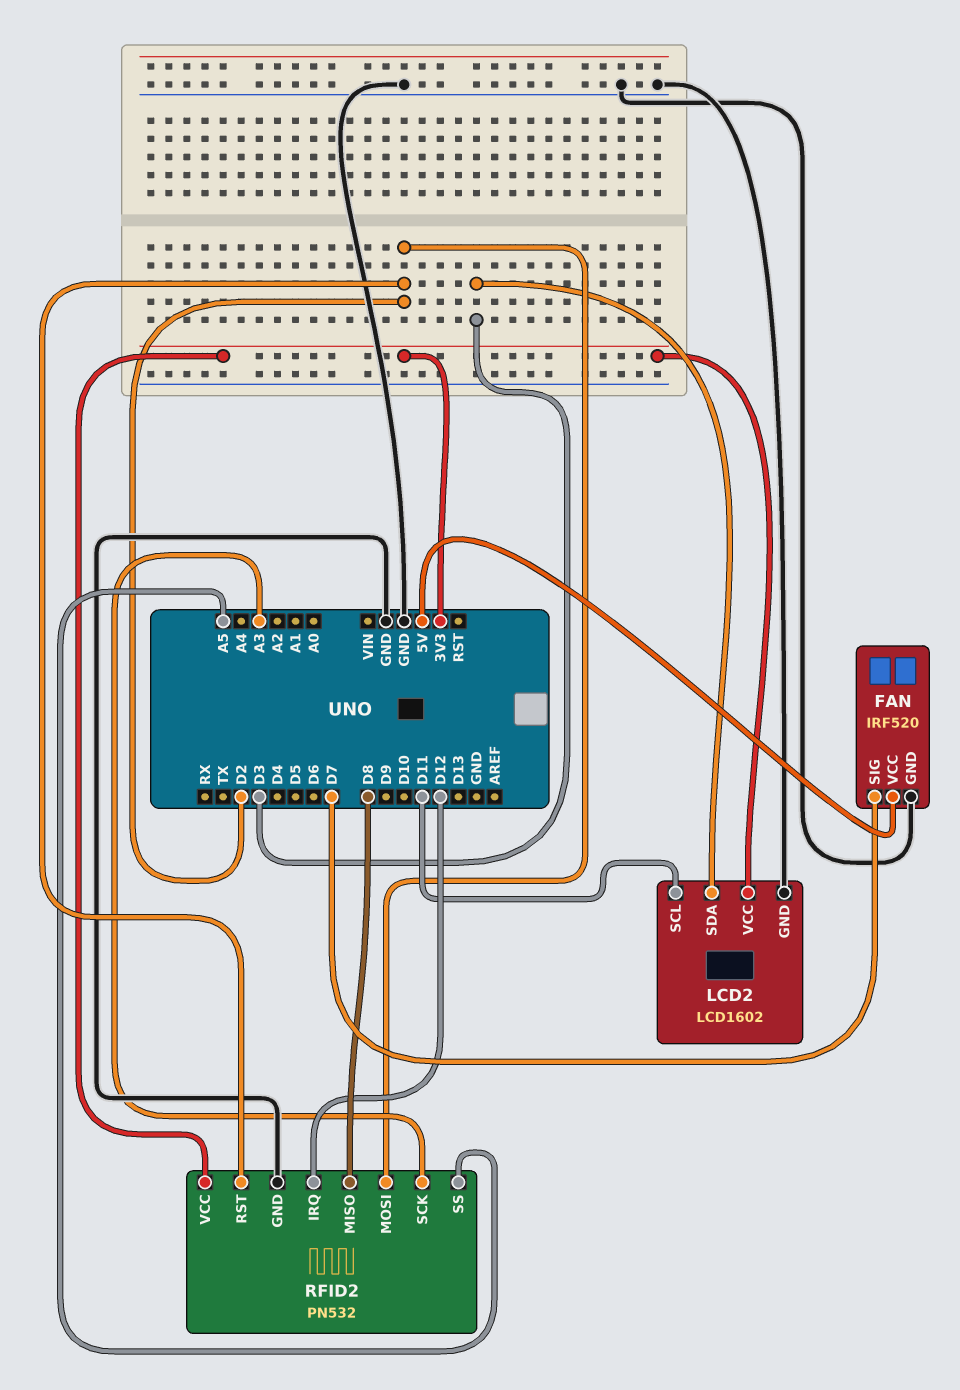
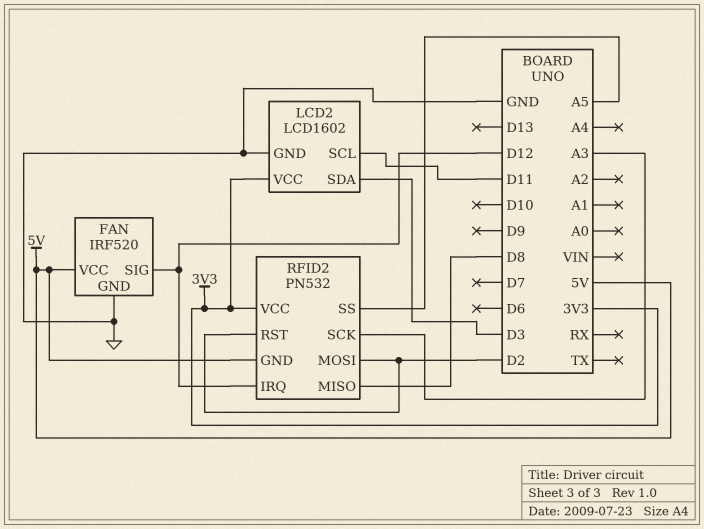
FAN pin SIG: D7 -> D12
RFID2 pin GND: GND -> 5V

